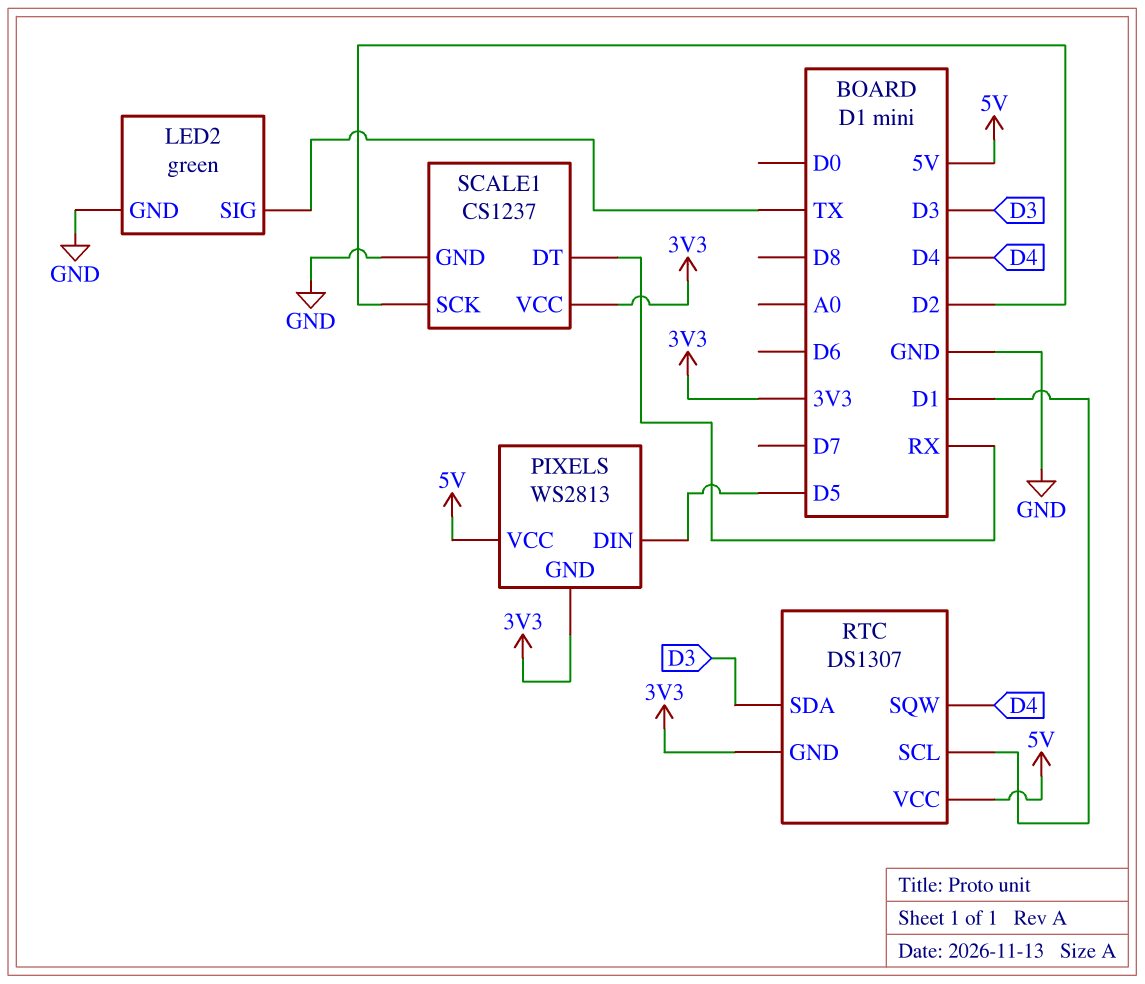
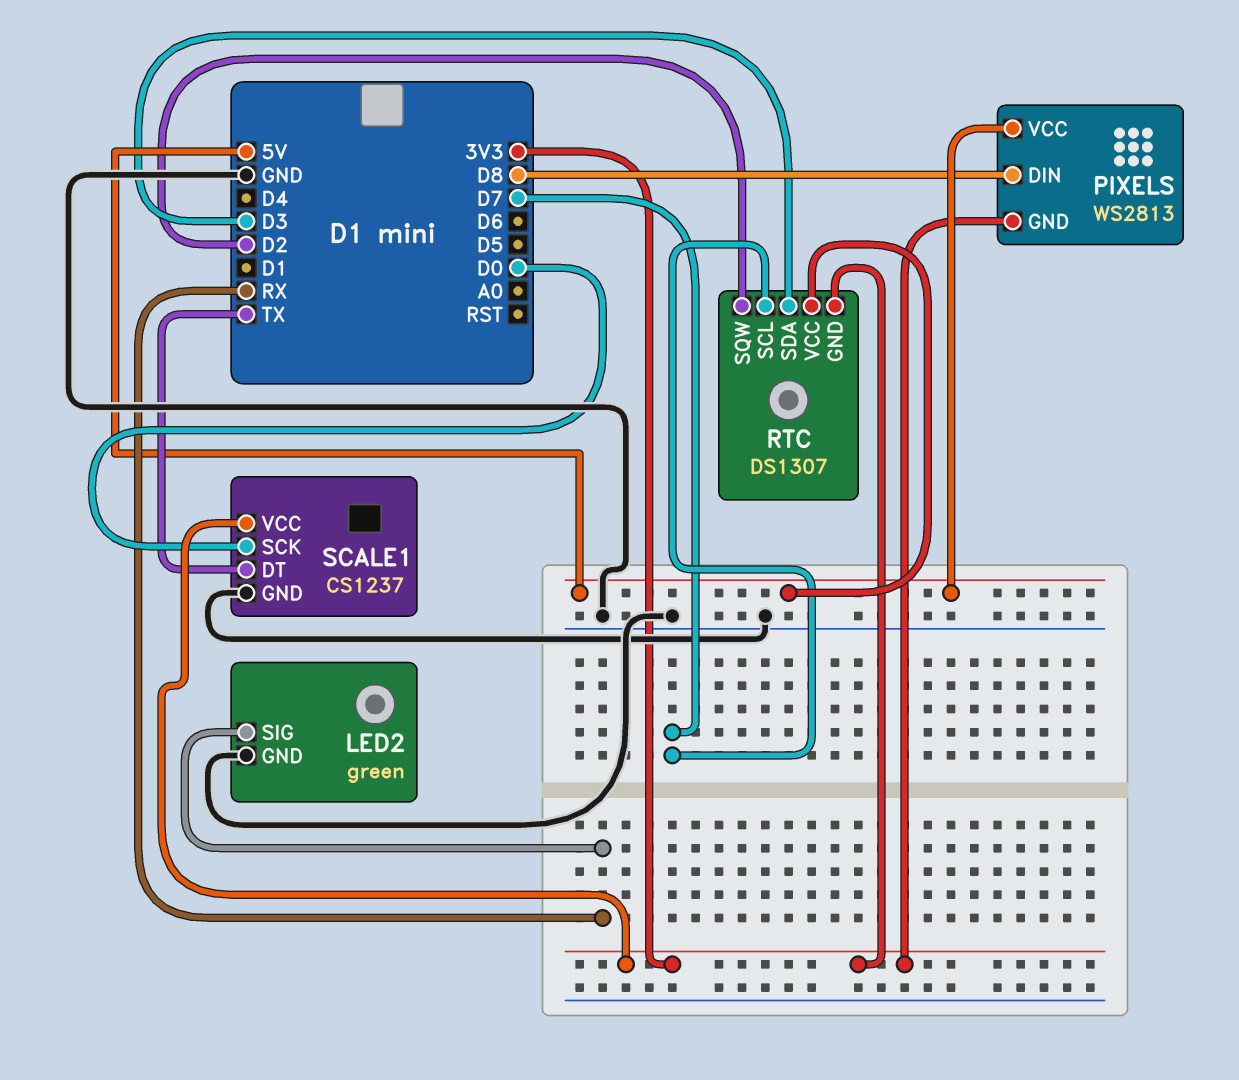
LED2 pin SIG: TX -> RX
PIXELS pin DIN: D5 -> D8
RTC pin SCL: D1 -> D7
RTC pin SQW: D4 -> D2
SCALE1 pin DT: RX -> TX
SCALE1 pin SCK: D2 -> D0

